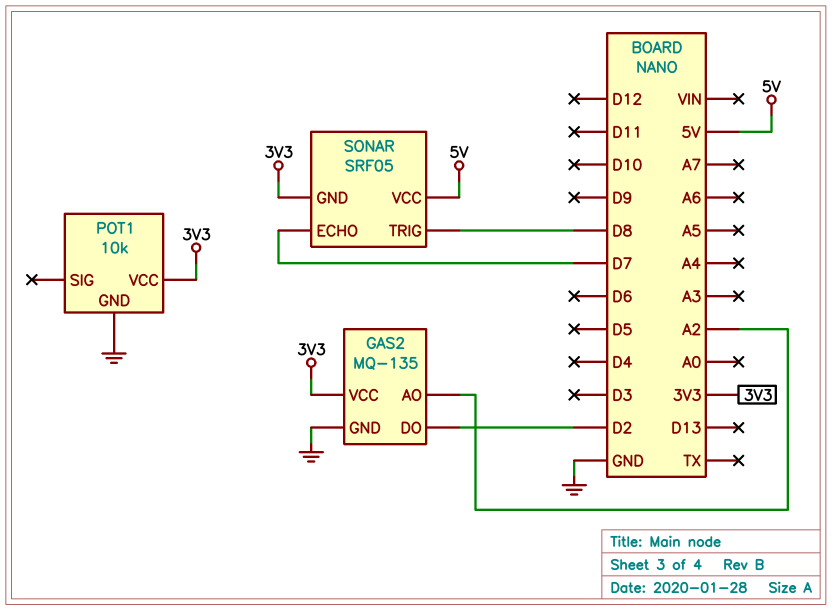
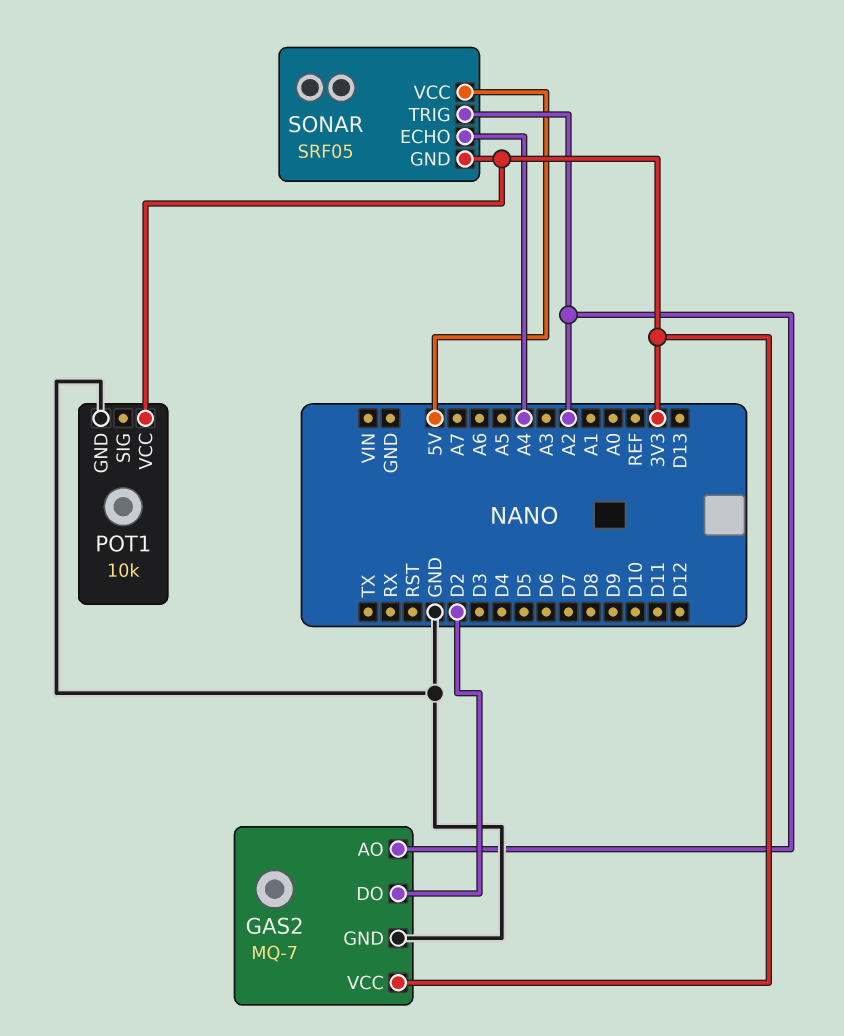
GAS2: MQ-135 -> MQ-7
SONAR pin ECHO: D7 -> A4
SONAR pin TRIG: D8 -> A2

